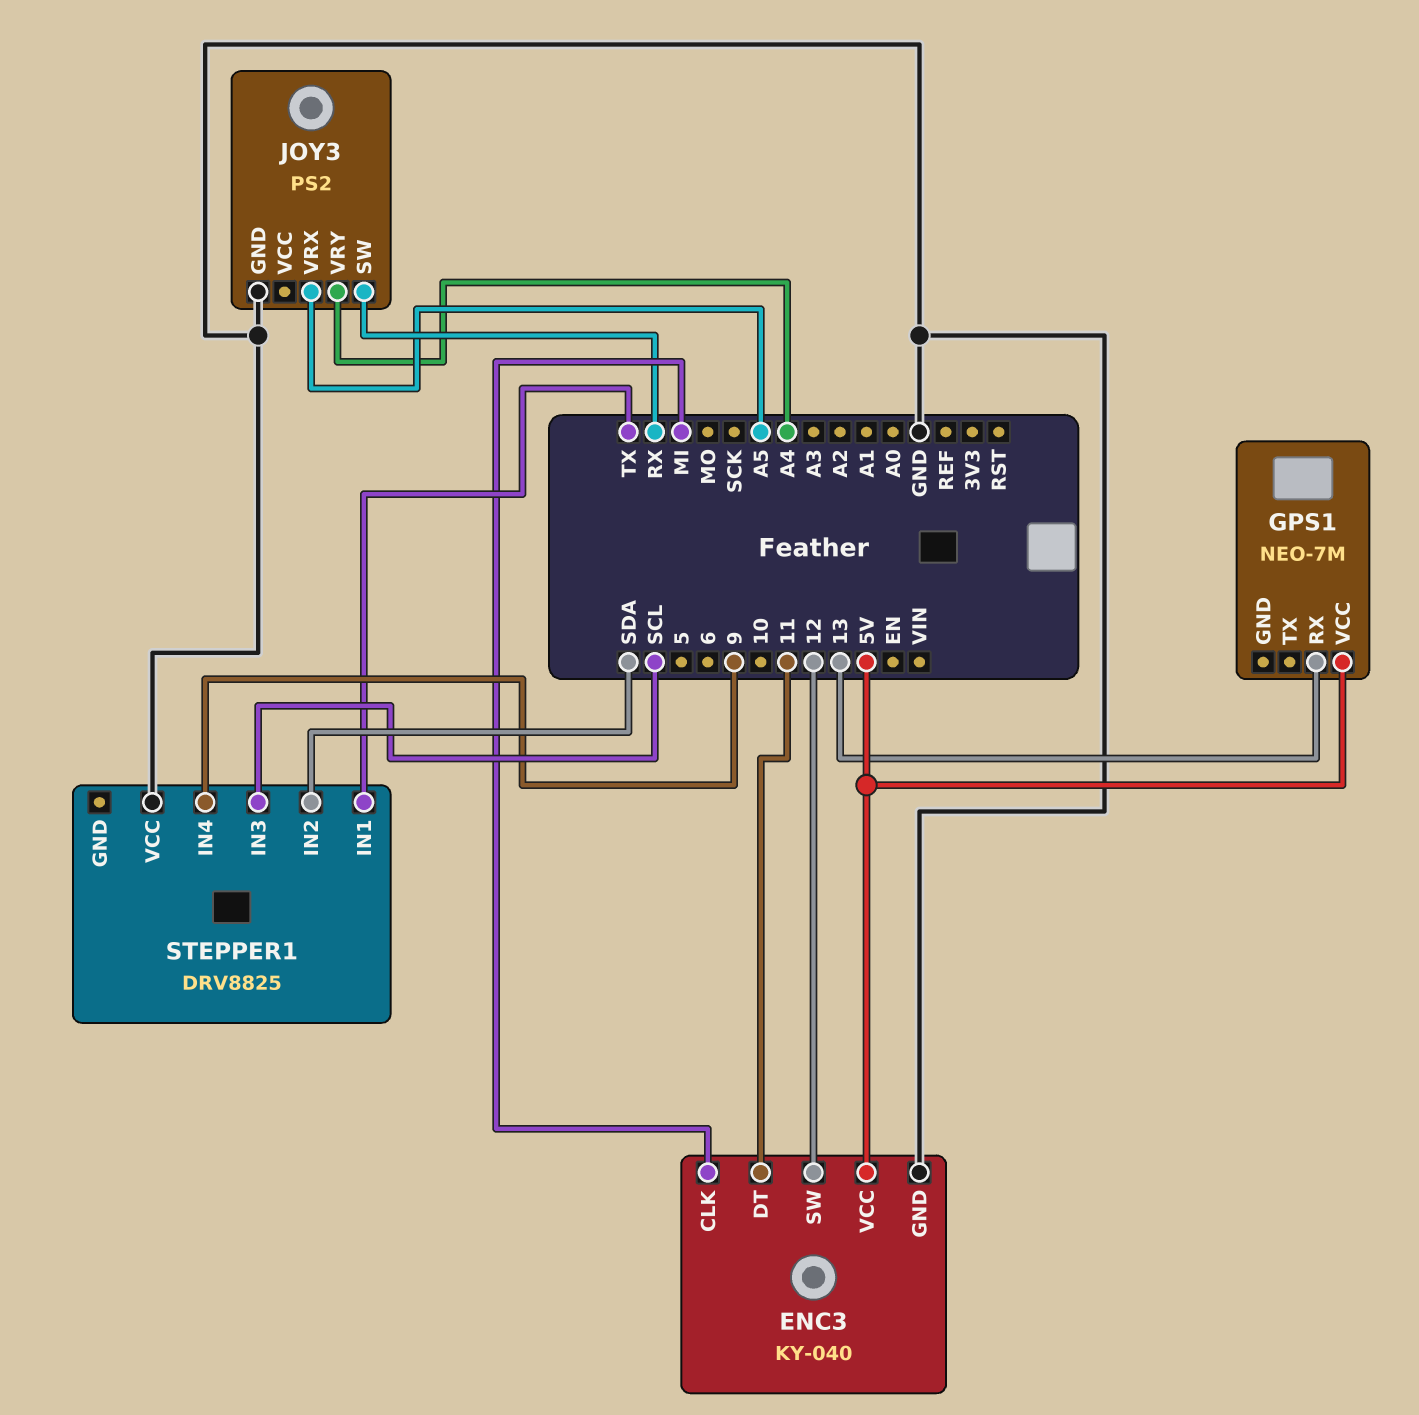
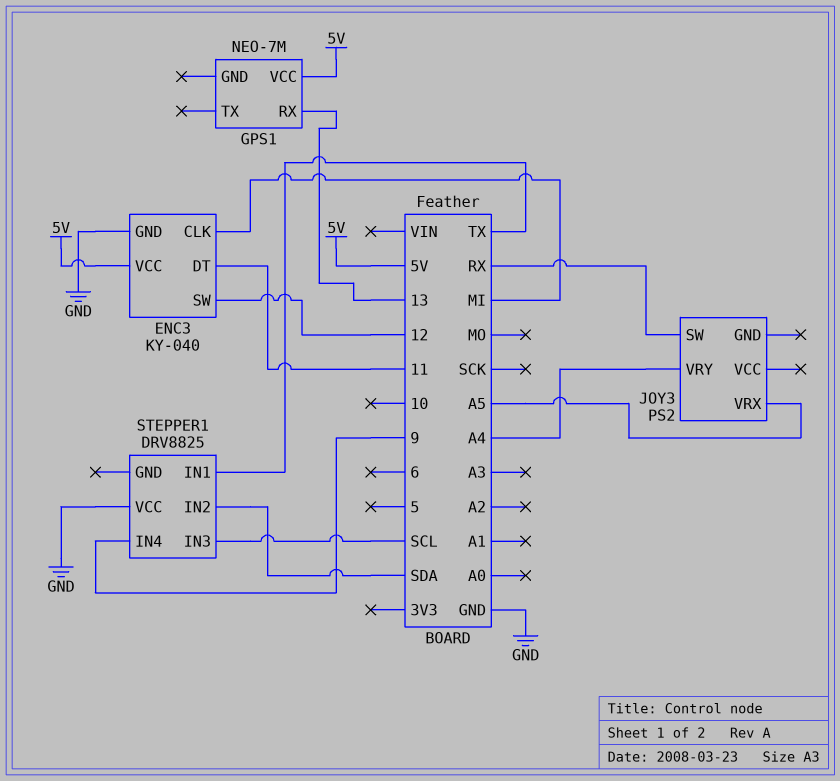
JOY3 pin GND: GND -> none

